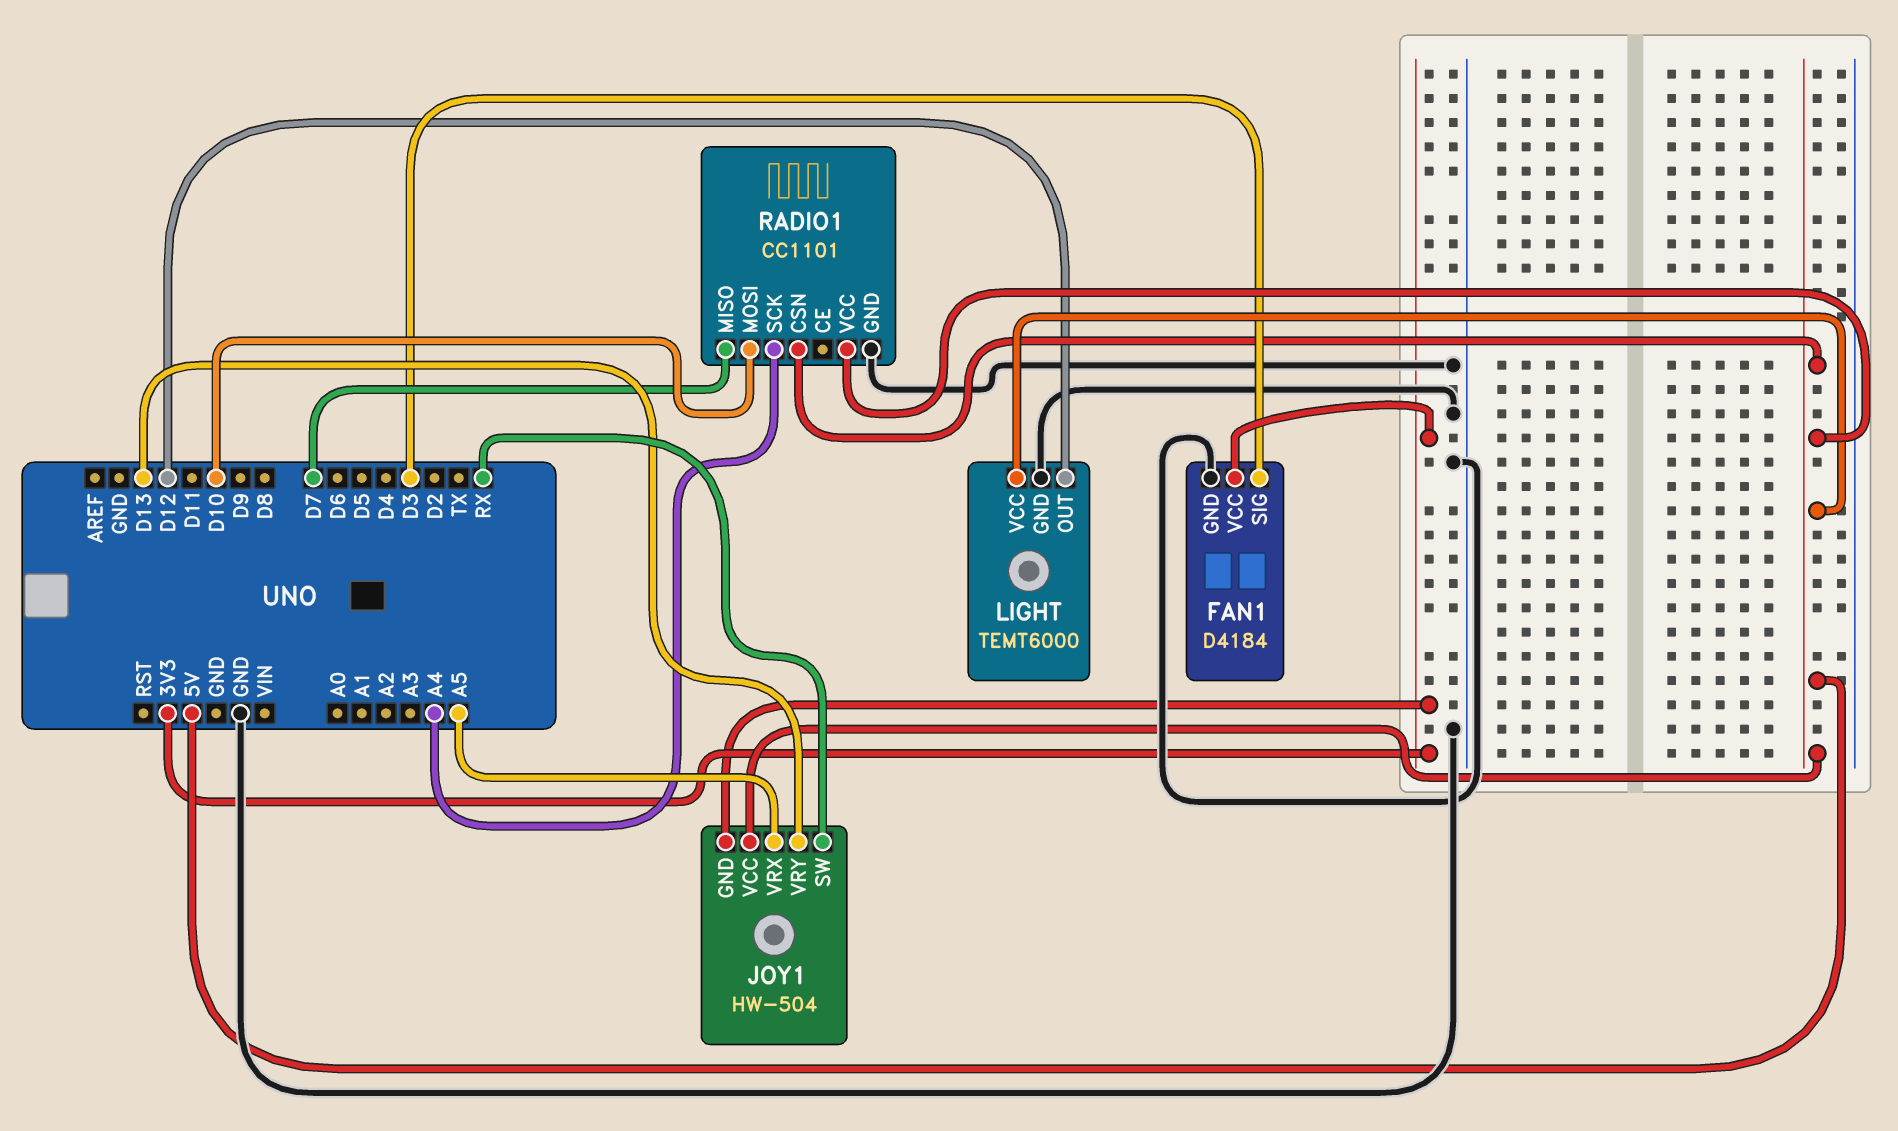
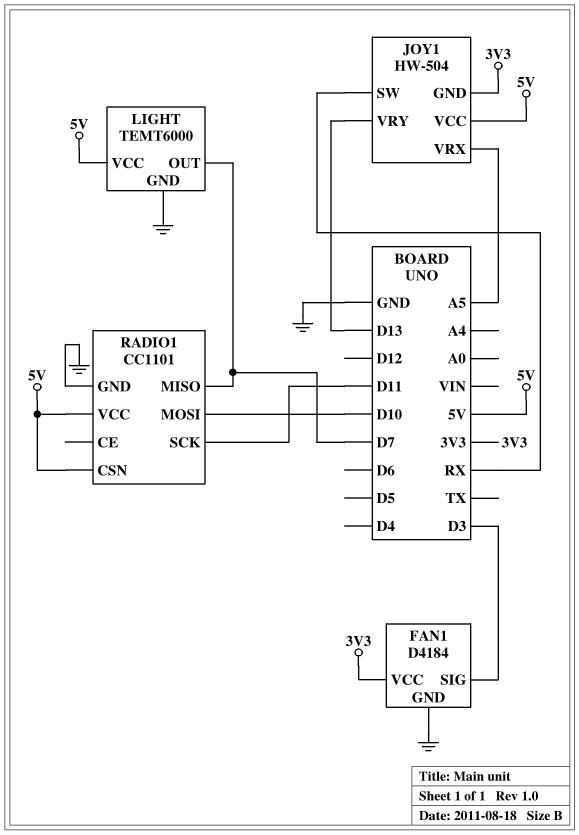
LIGHT pin OUT: D12 -> D7
RADIO1 pin SCK: A4 -> D11

